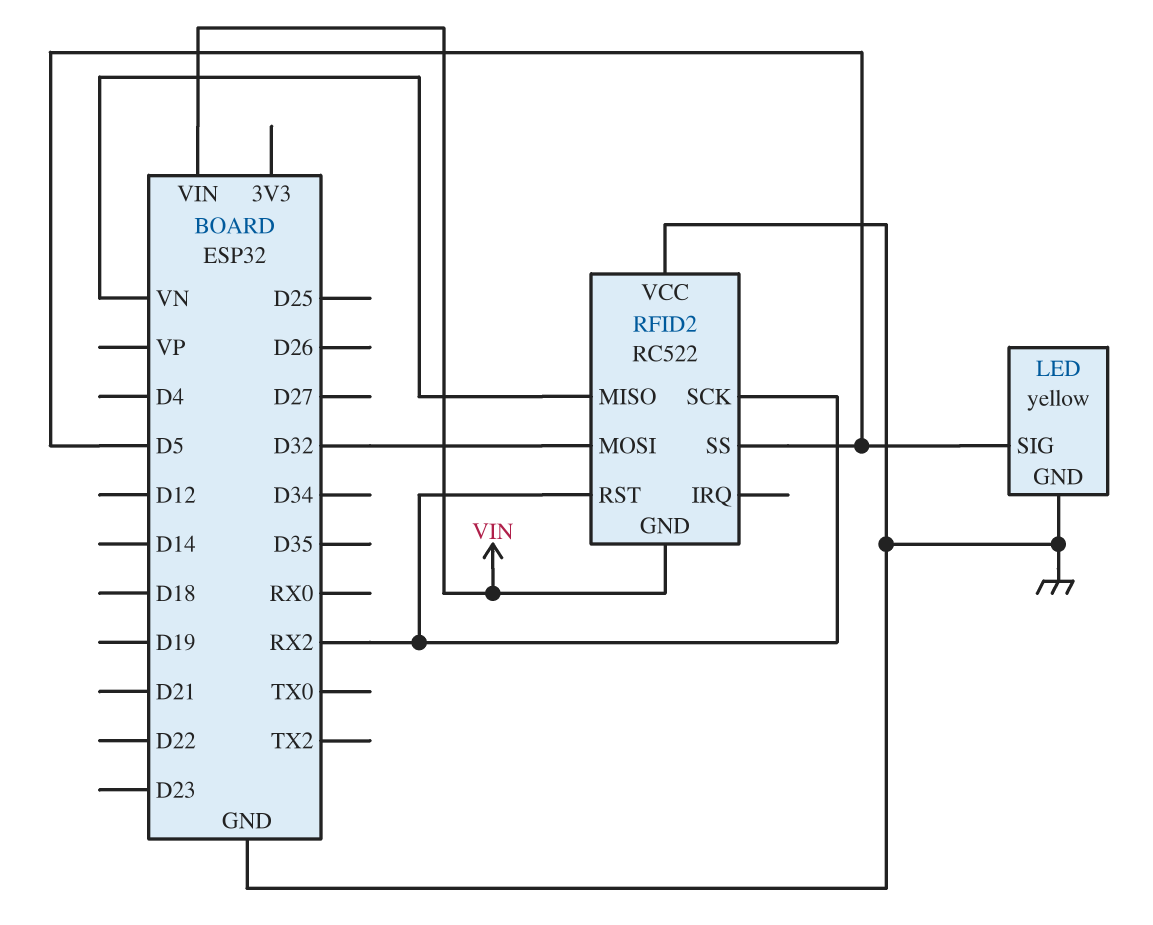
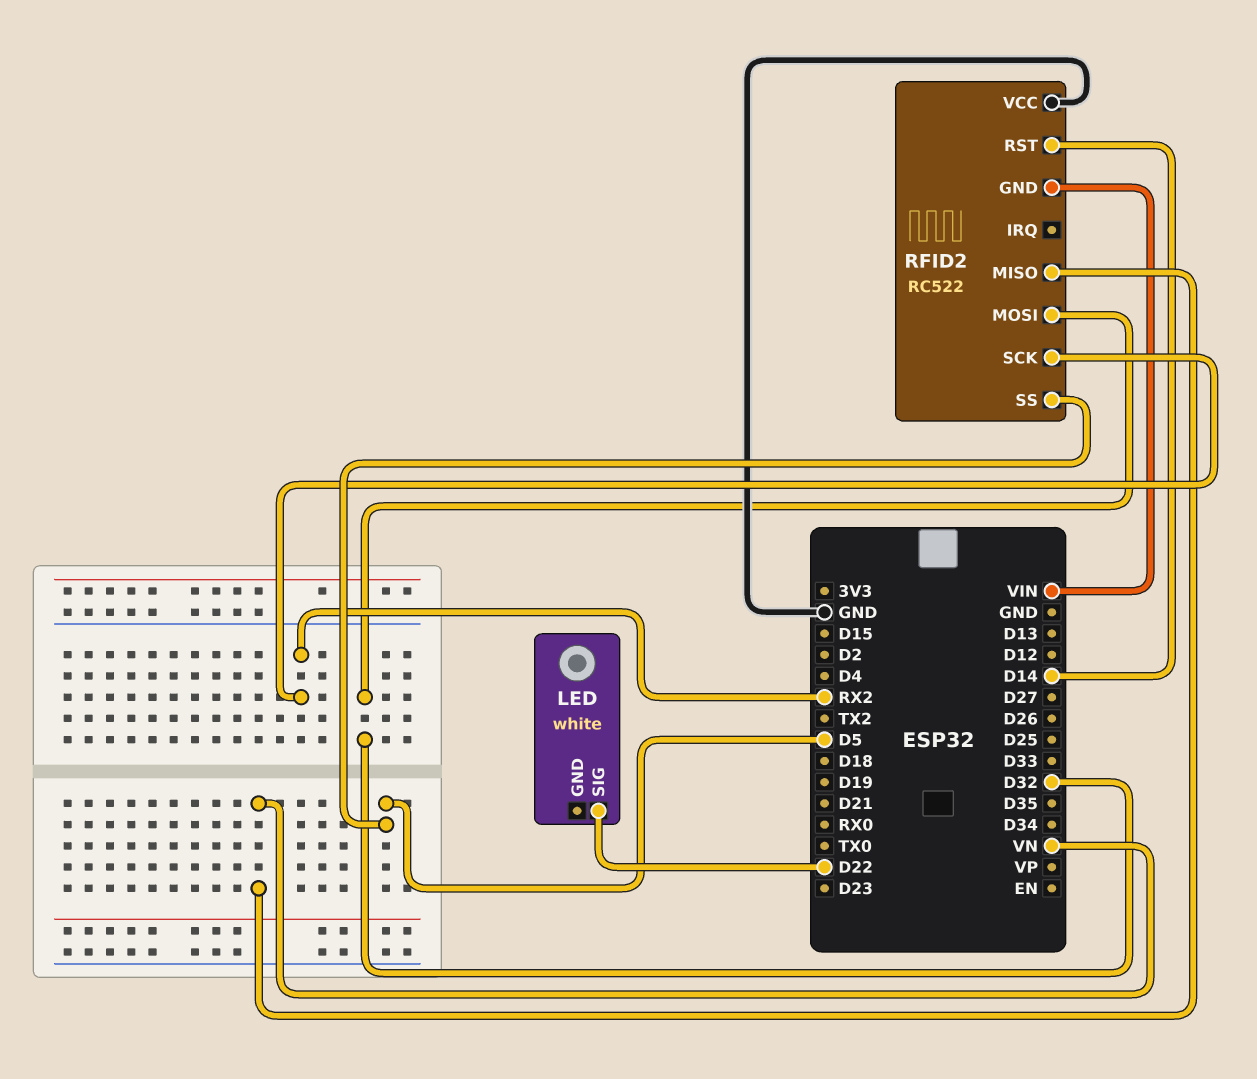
LED: yellow -> white
LED pin GND: GND -> none
LED pin SIG: D5 -> D22
RFID2 pin RST: RX2 -> D14

